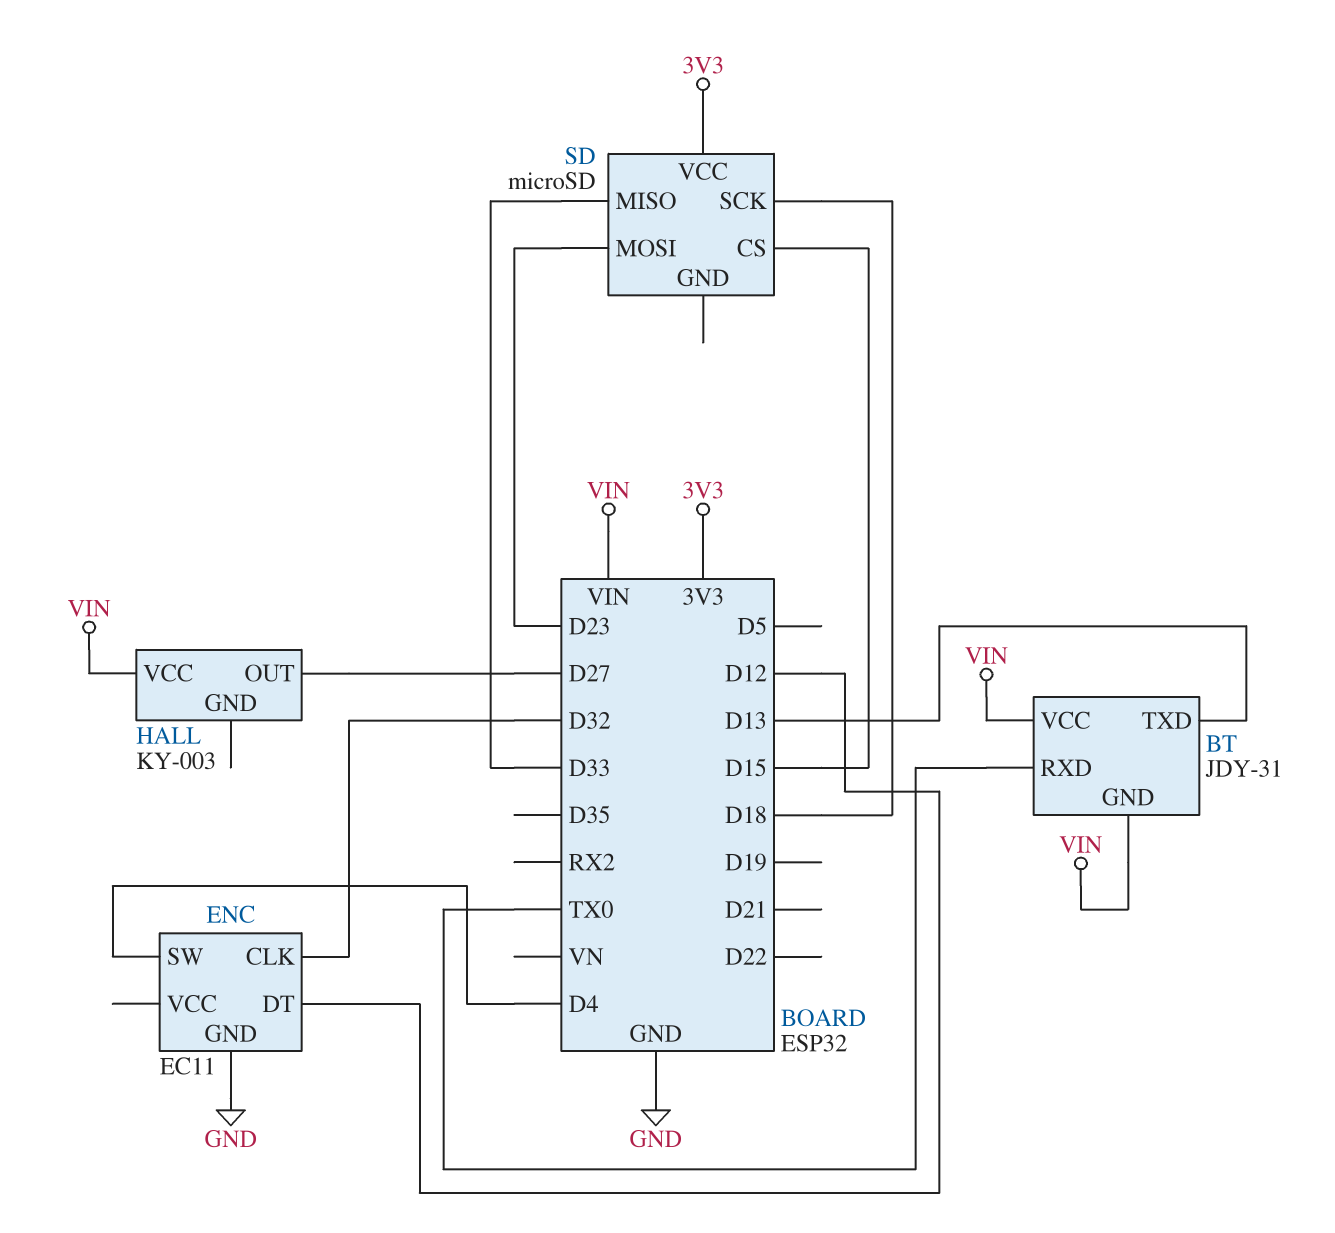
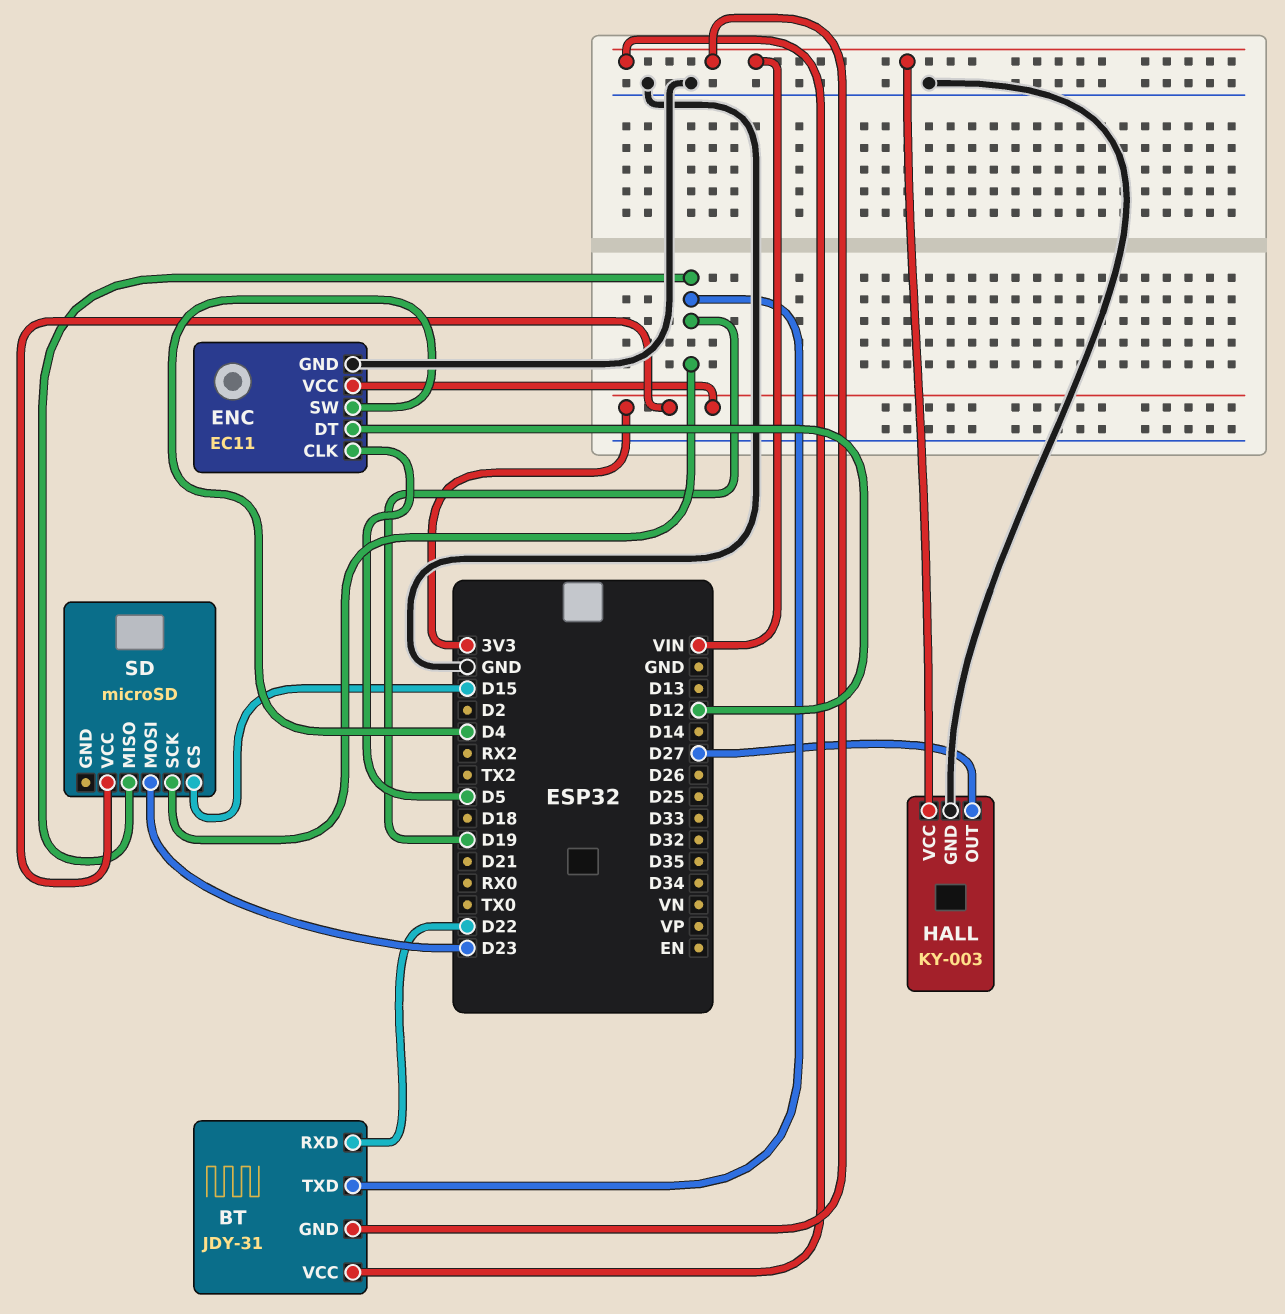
BT pin RXD: TX0 -> D22
BT pin TXD: D13 -> D19
ENC pin CLK: D32 -> D5
ENC pin VCC: none -> 3V3
HALL pin GND: none -> GND
SD pin MISO: D33 -> D19
SD pin SCK: D18 -> D19

